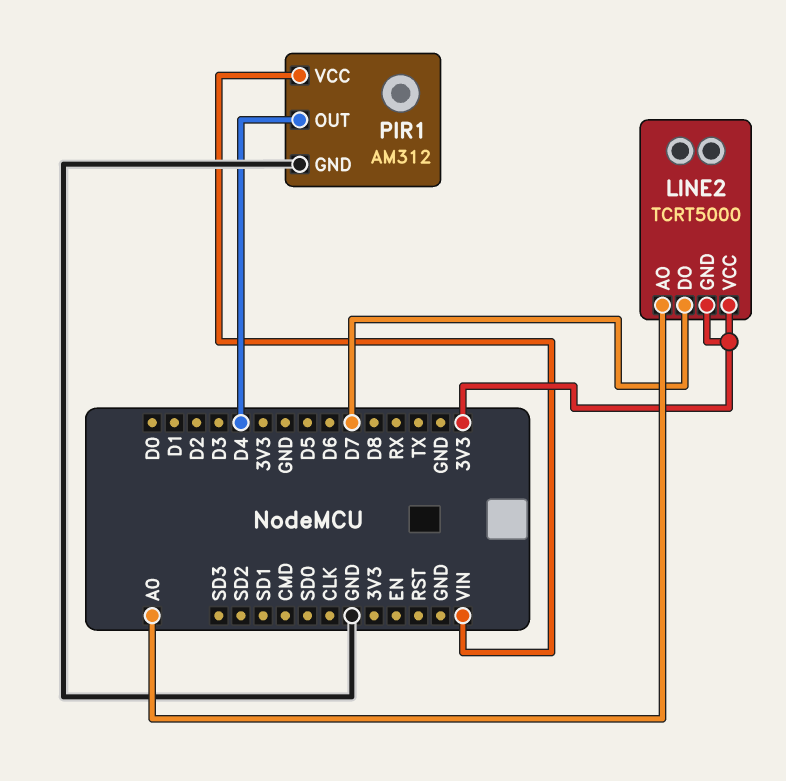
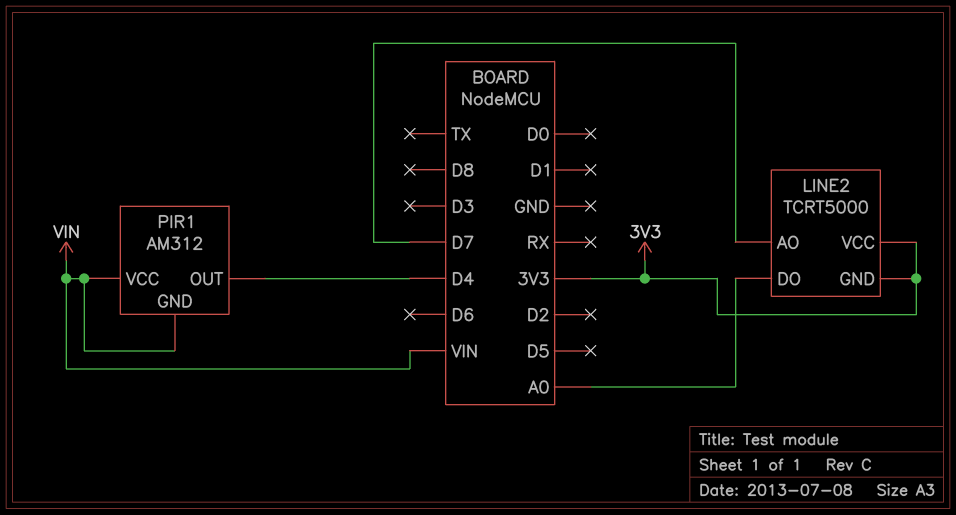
LINE2 pin AO: A0 -> D7
LINE2 pin DO: D7 -> A0
PIR1 pin GND: GND -> VIN

